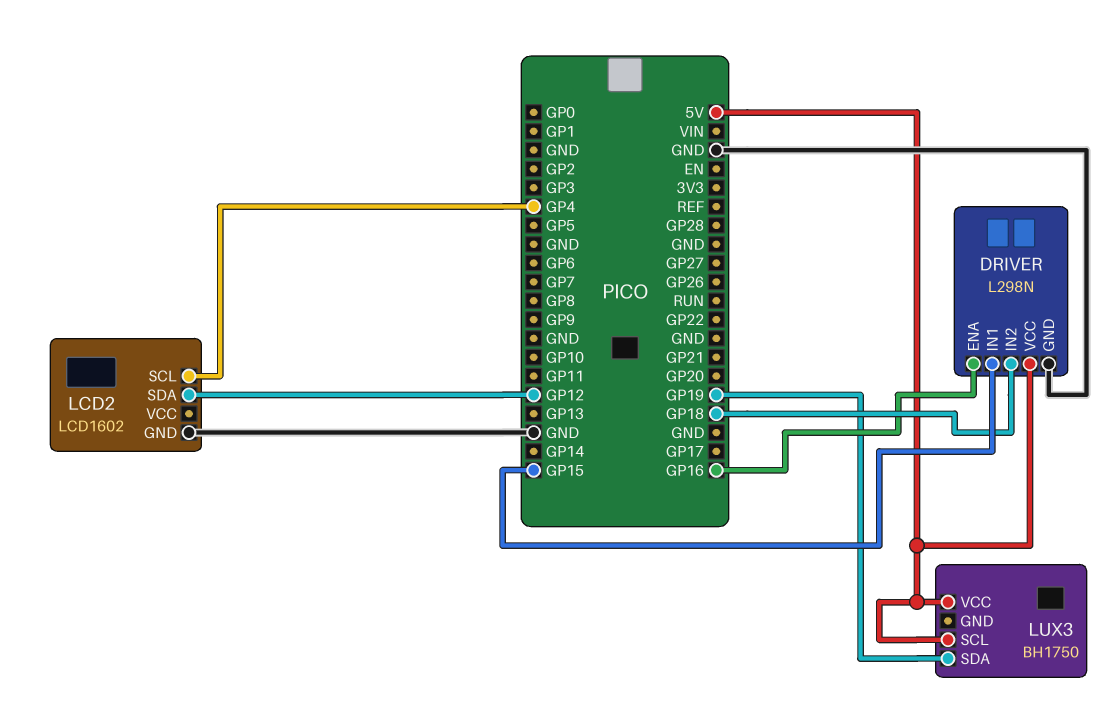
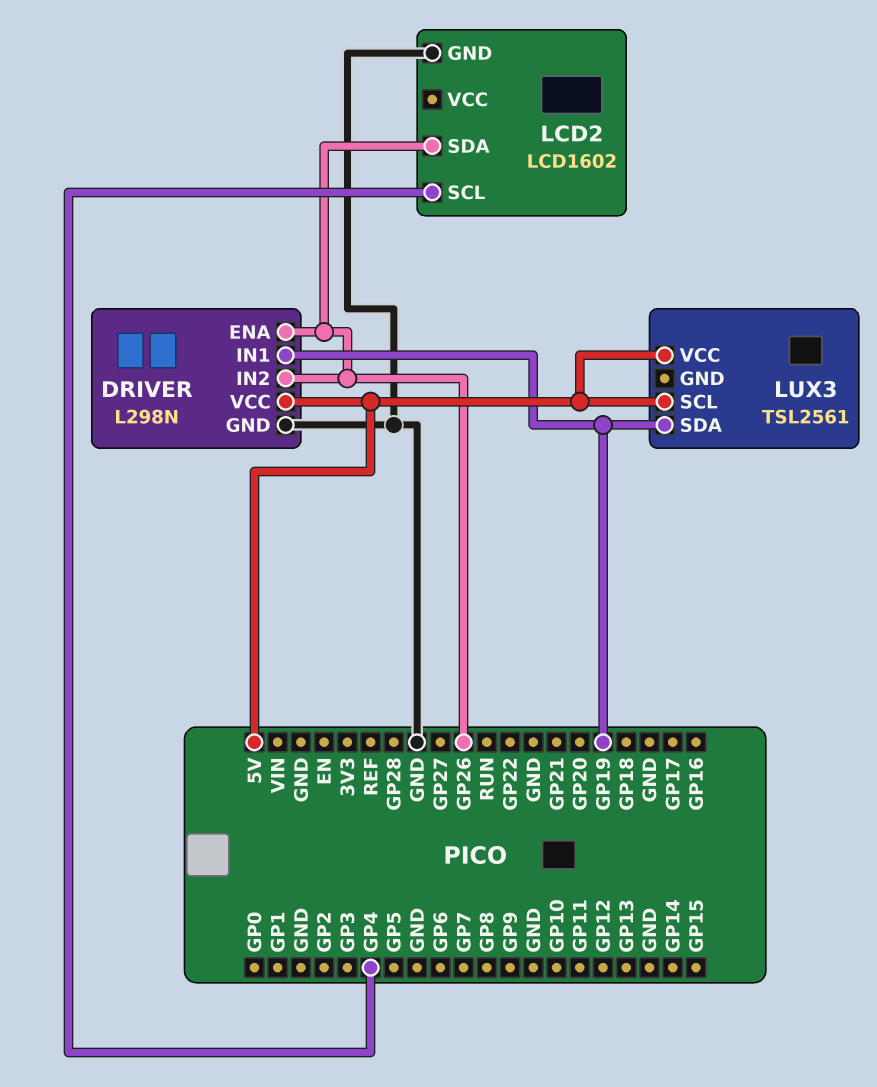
DRIVER pin ENA: GP16 -> GP26
DRIVER pin IN1: GP15 -> GP19
DRIVER pin IN2: GP18 -> GP26
LCD2 pin SDA: GP12 -> GP26
LUX3: BH1750 -> TSL2561

